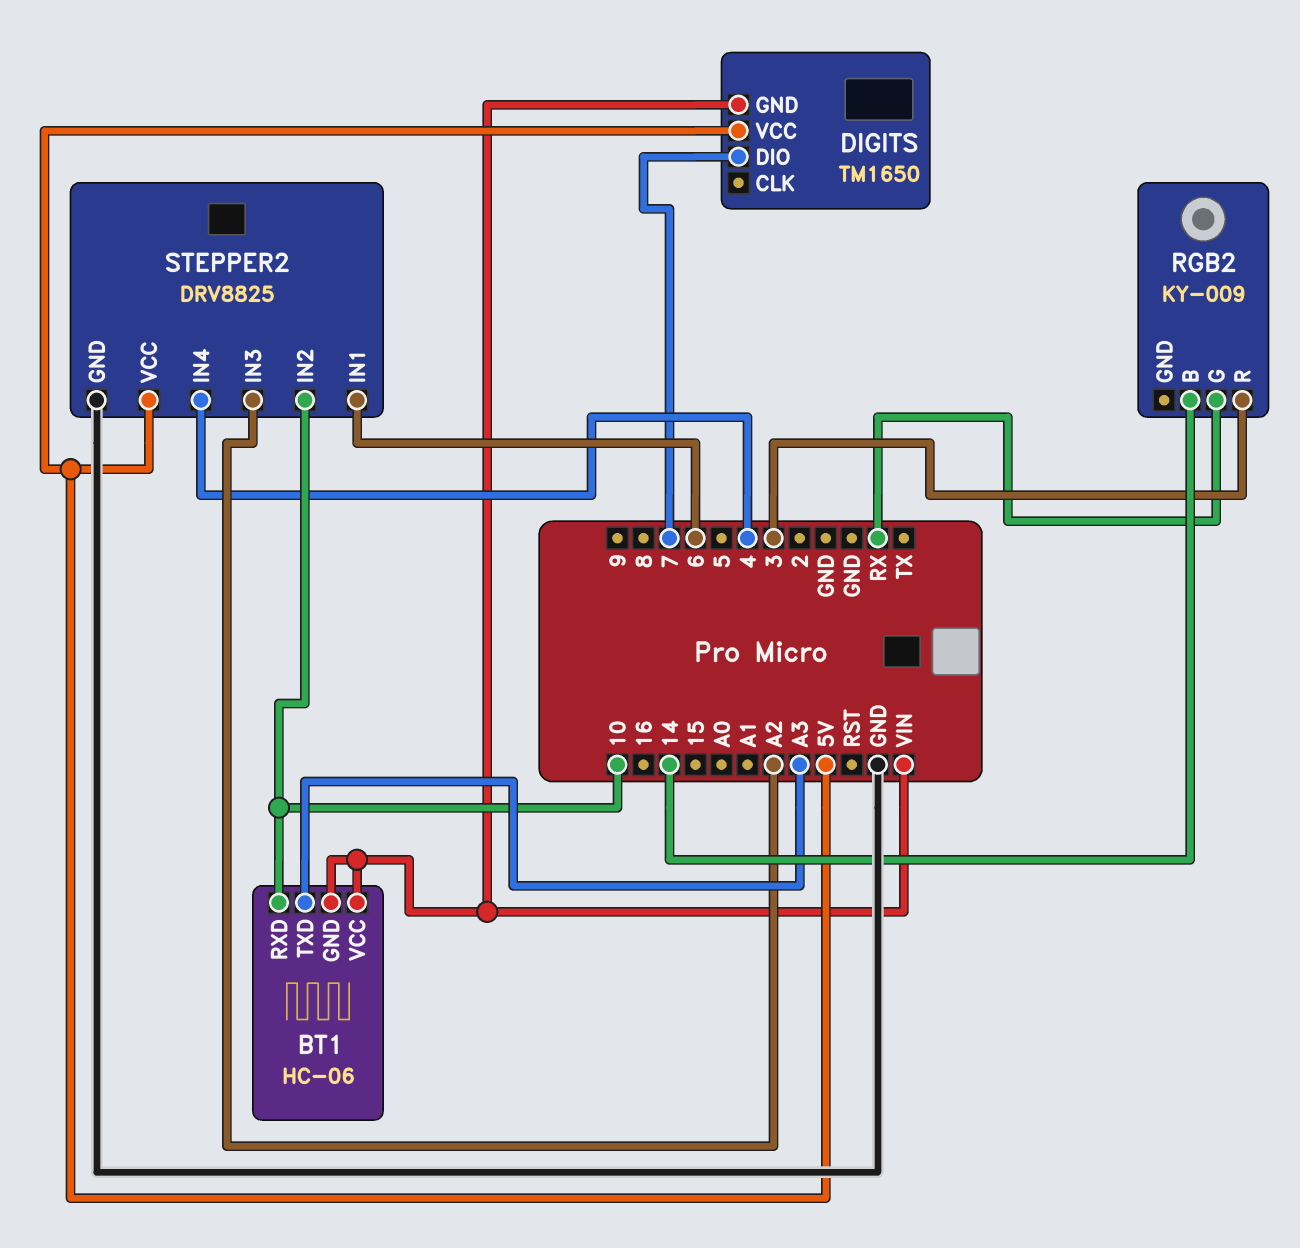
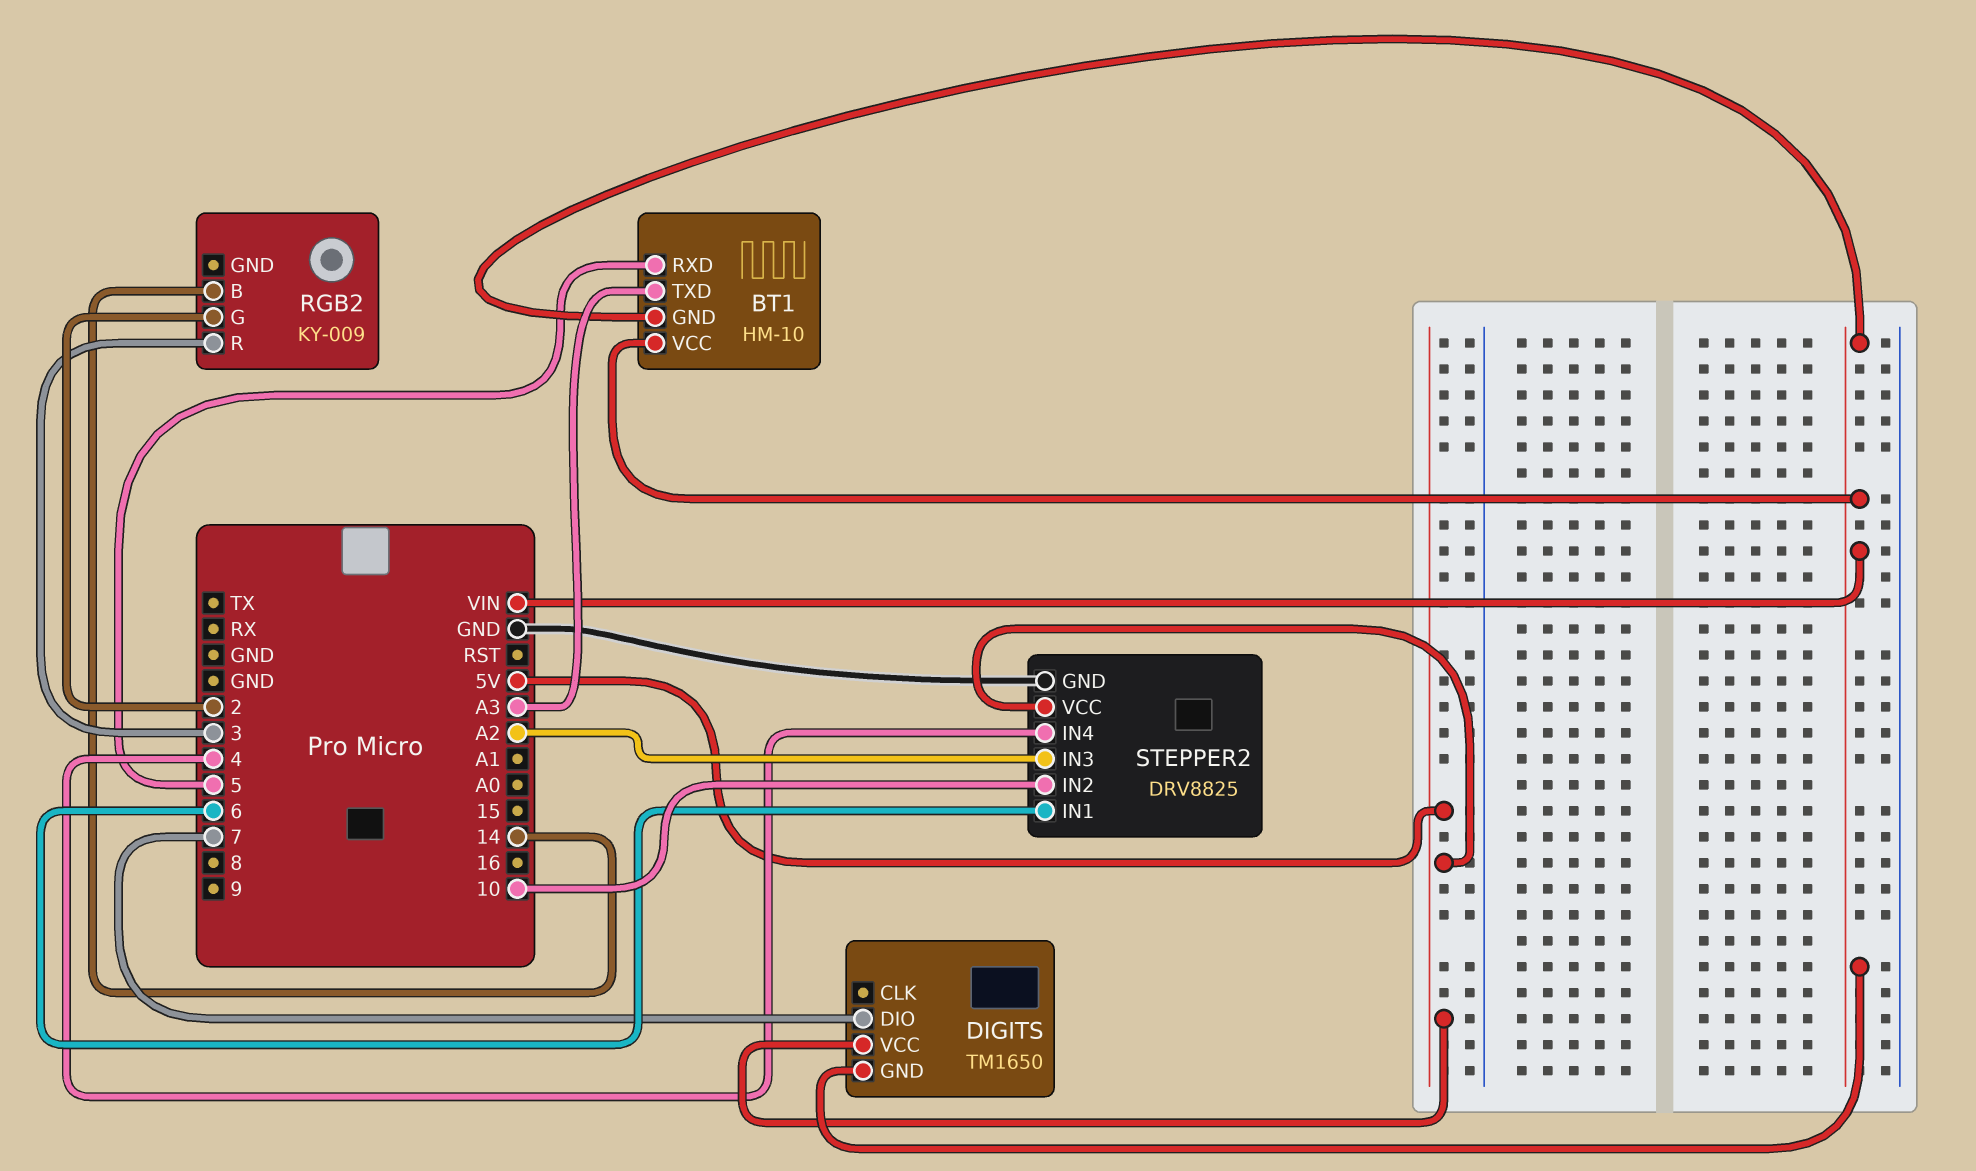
BT1: HC-06 -> HM-10
BT1 pin RXD: 10 -> 5
RGB2 pin G: RX -> 2

